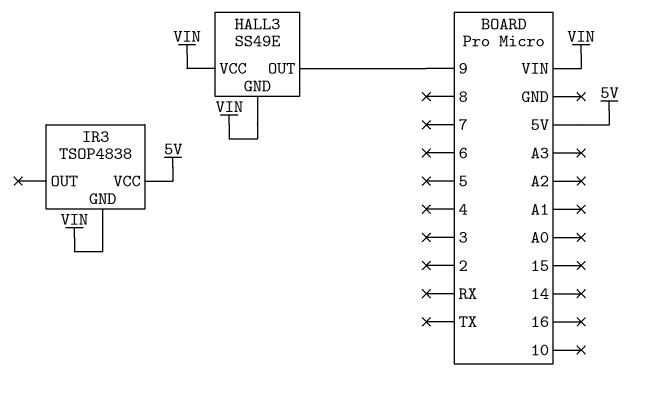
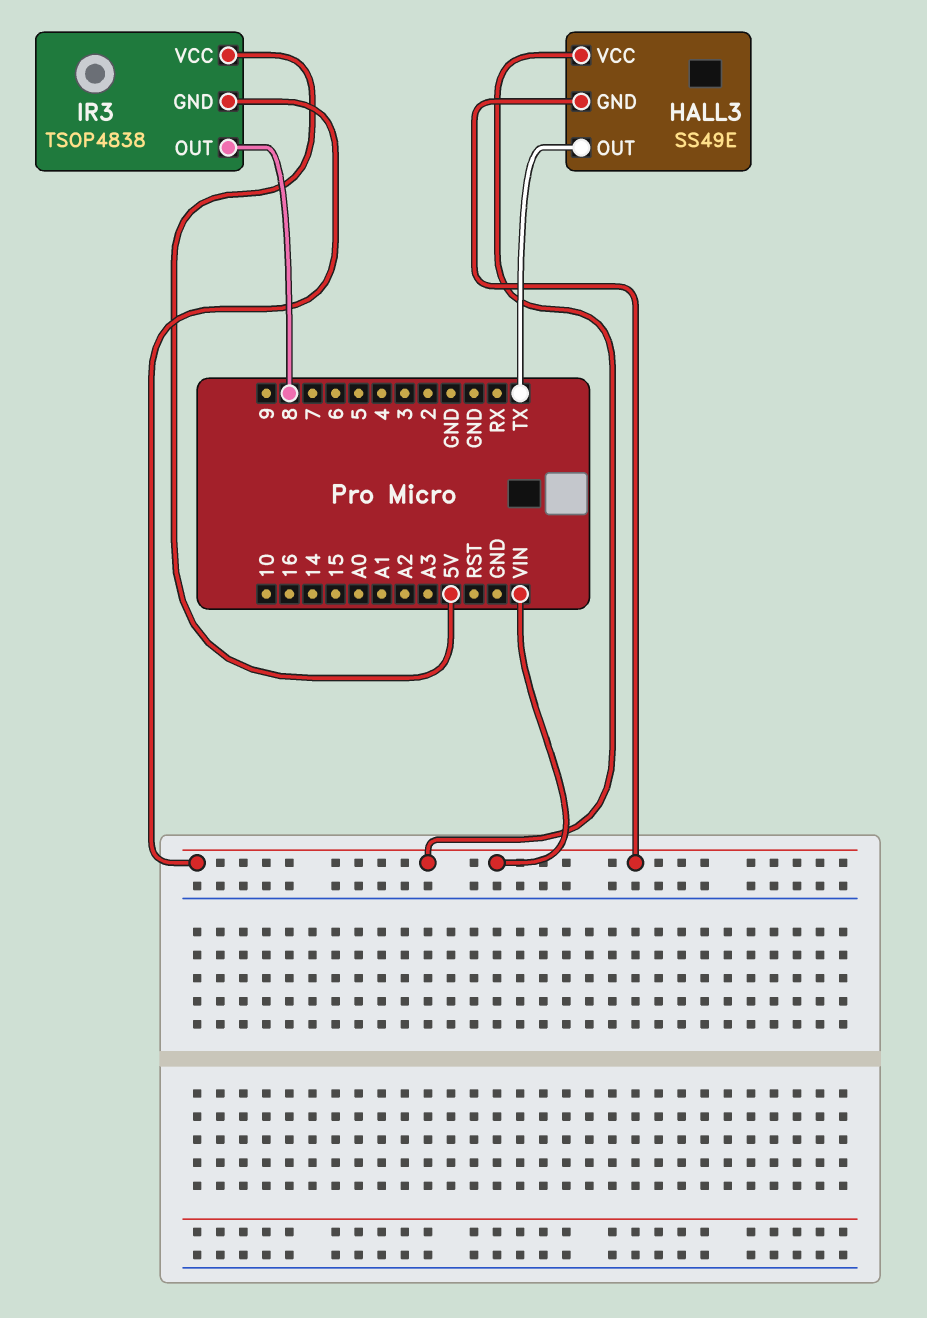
HALL3 pin OUT: 9 -> TX
IR3 pin OUT: none -> 8

